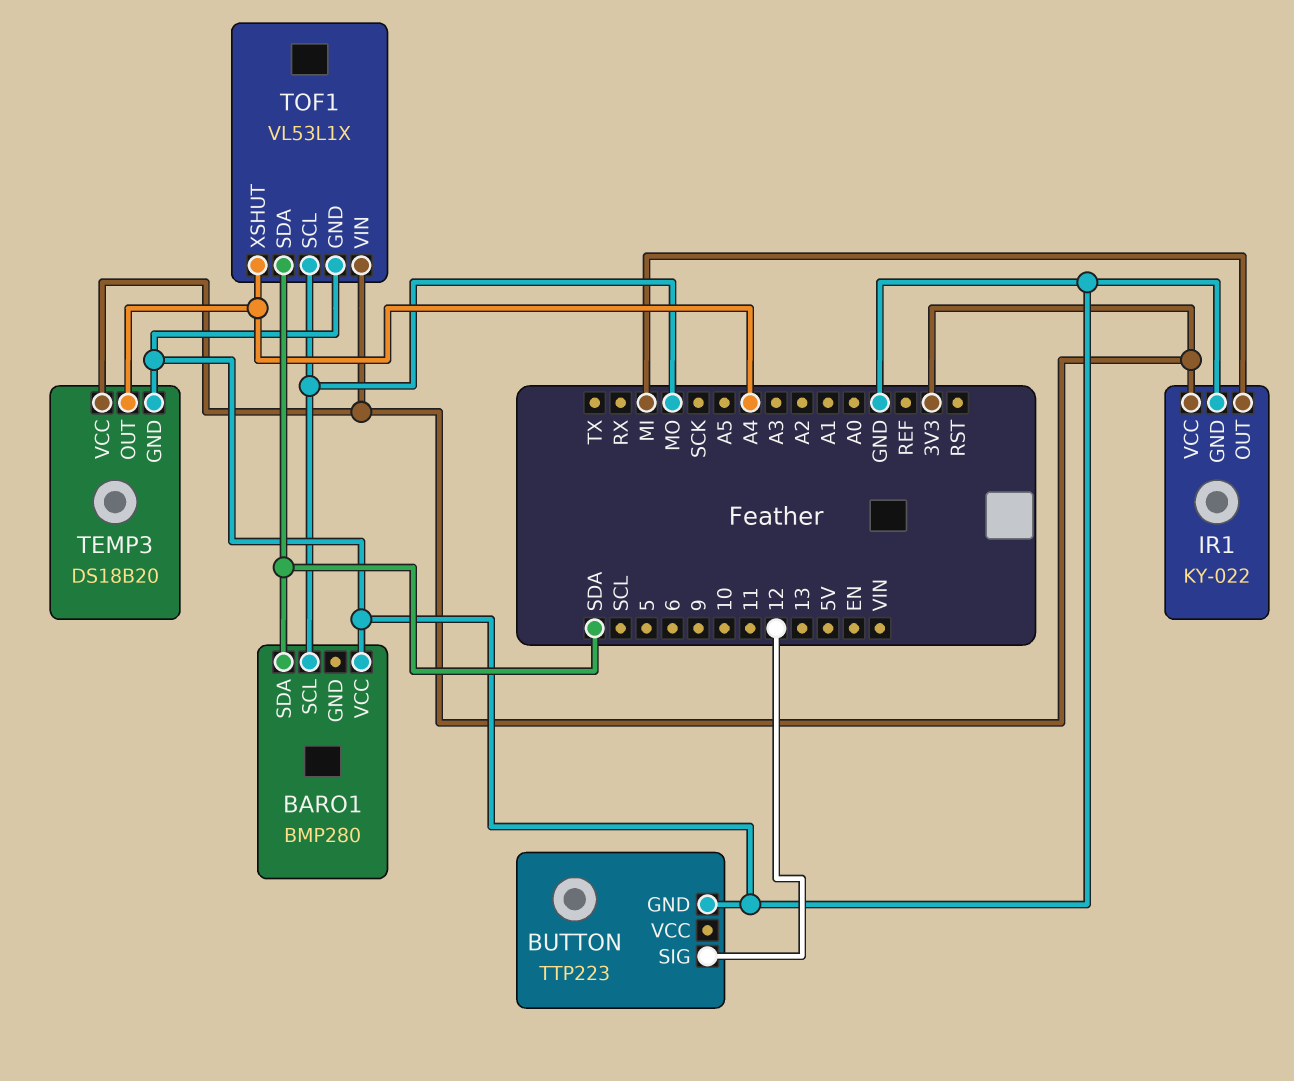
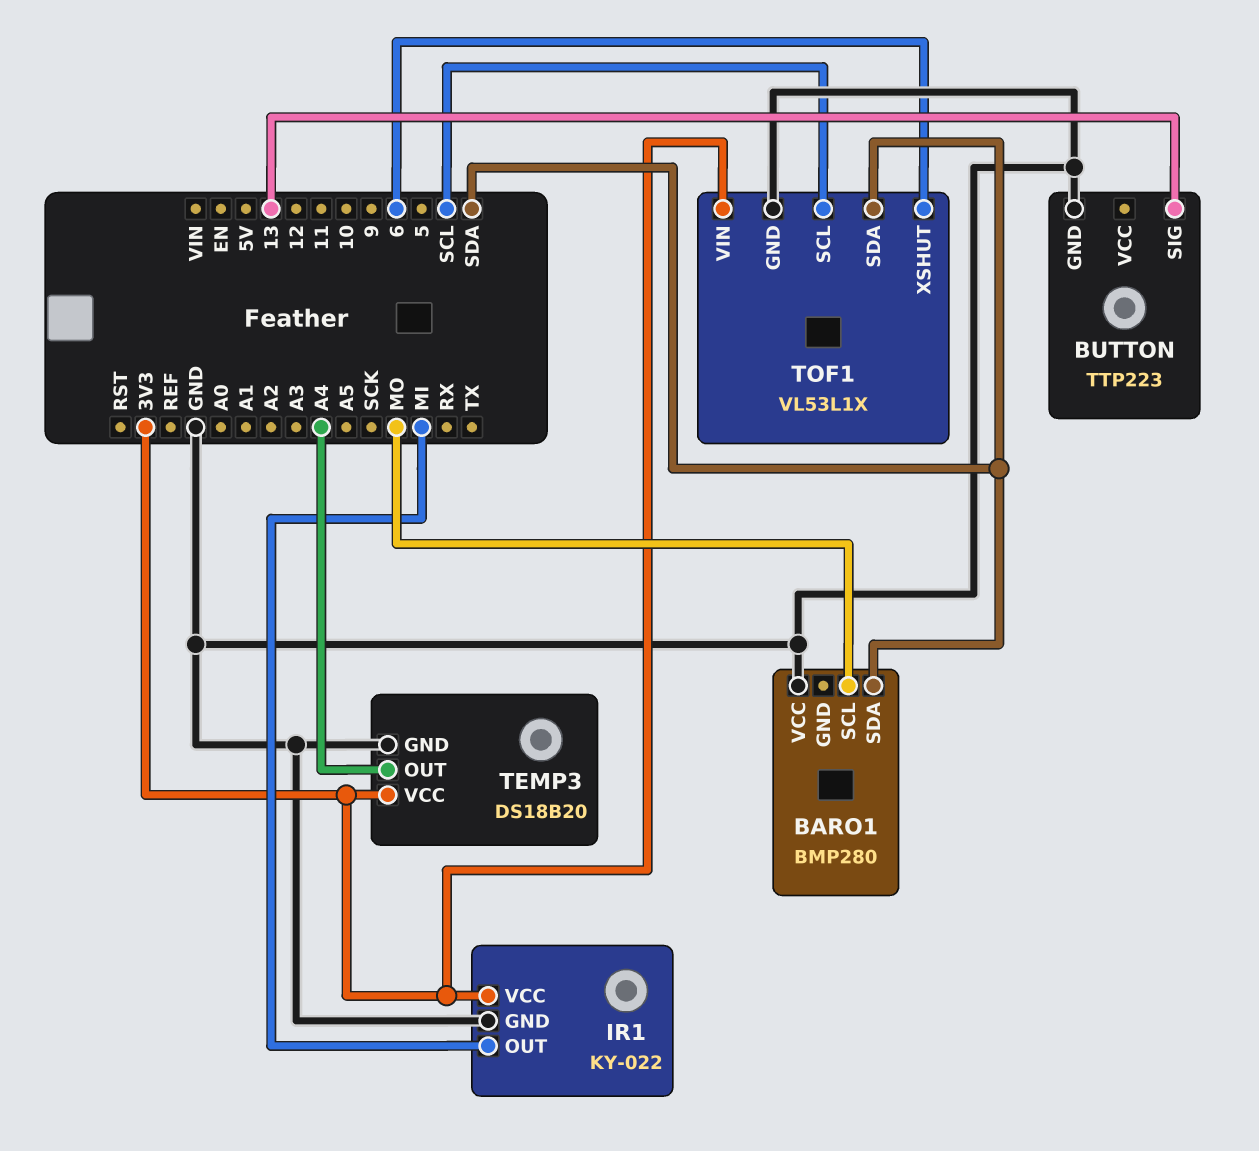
BUTTON pin SIG: 12 -> 13
TOF1 pin SCL: MO -> SCL
TOF1 pin XSHUT: A4 -> 6

